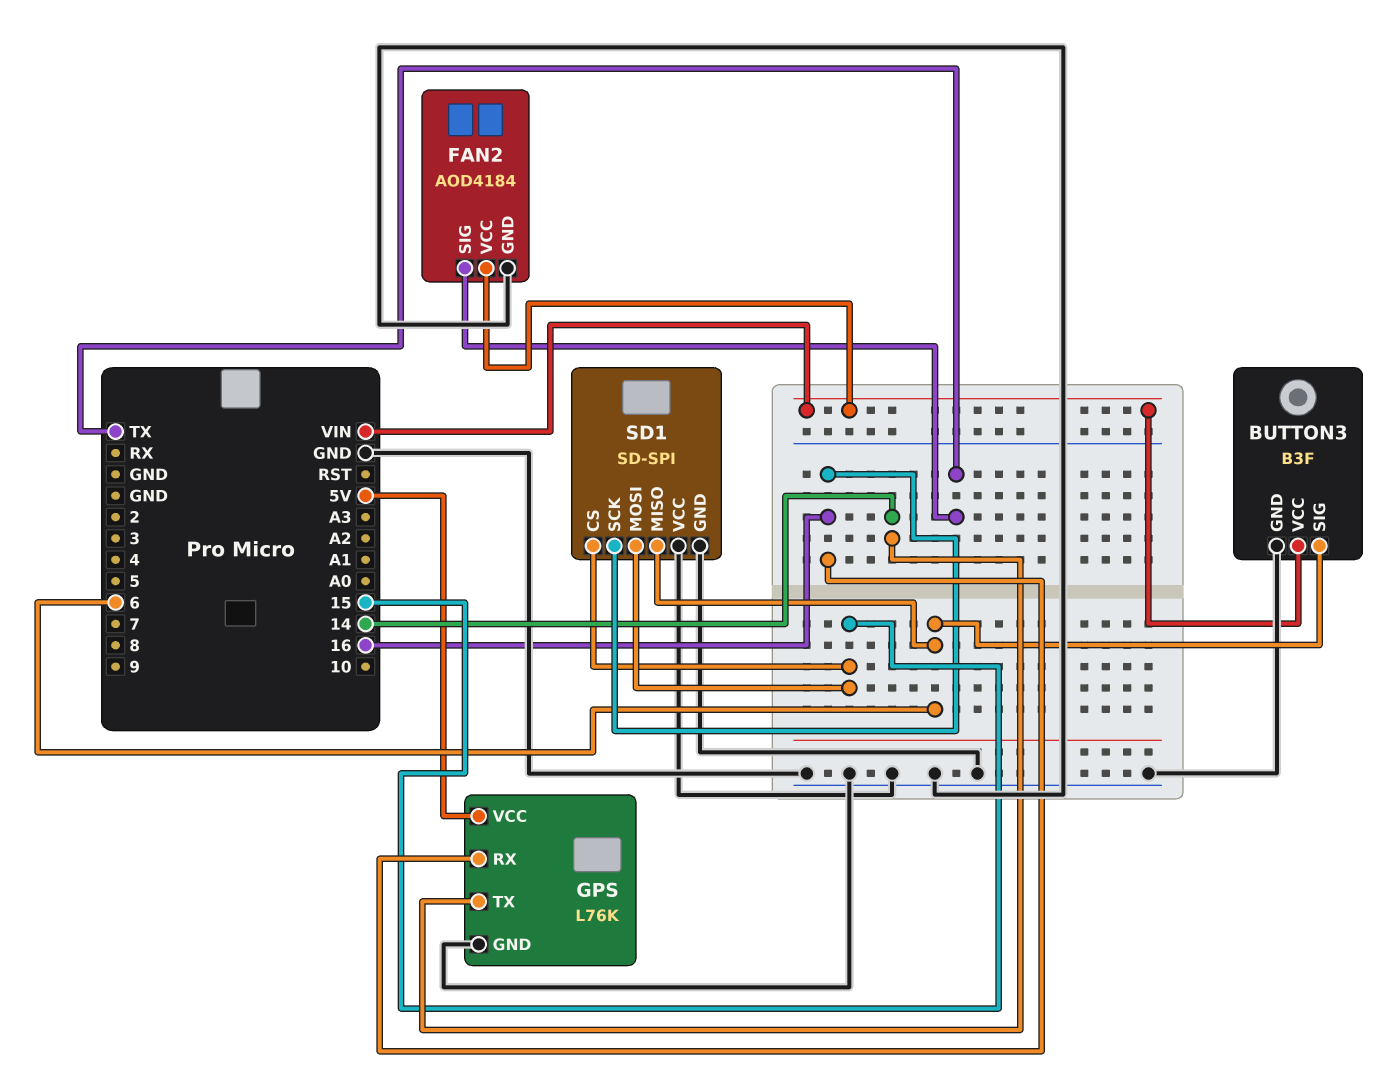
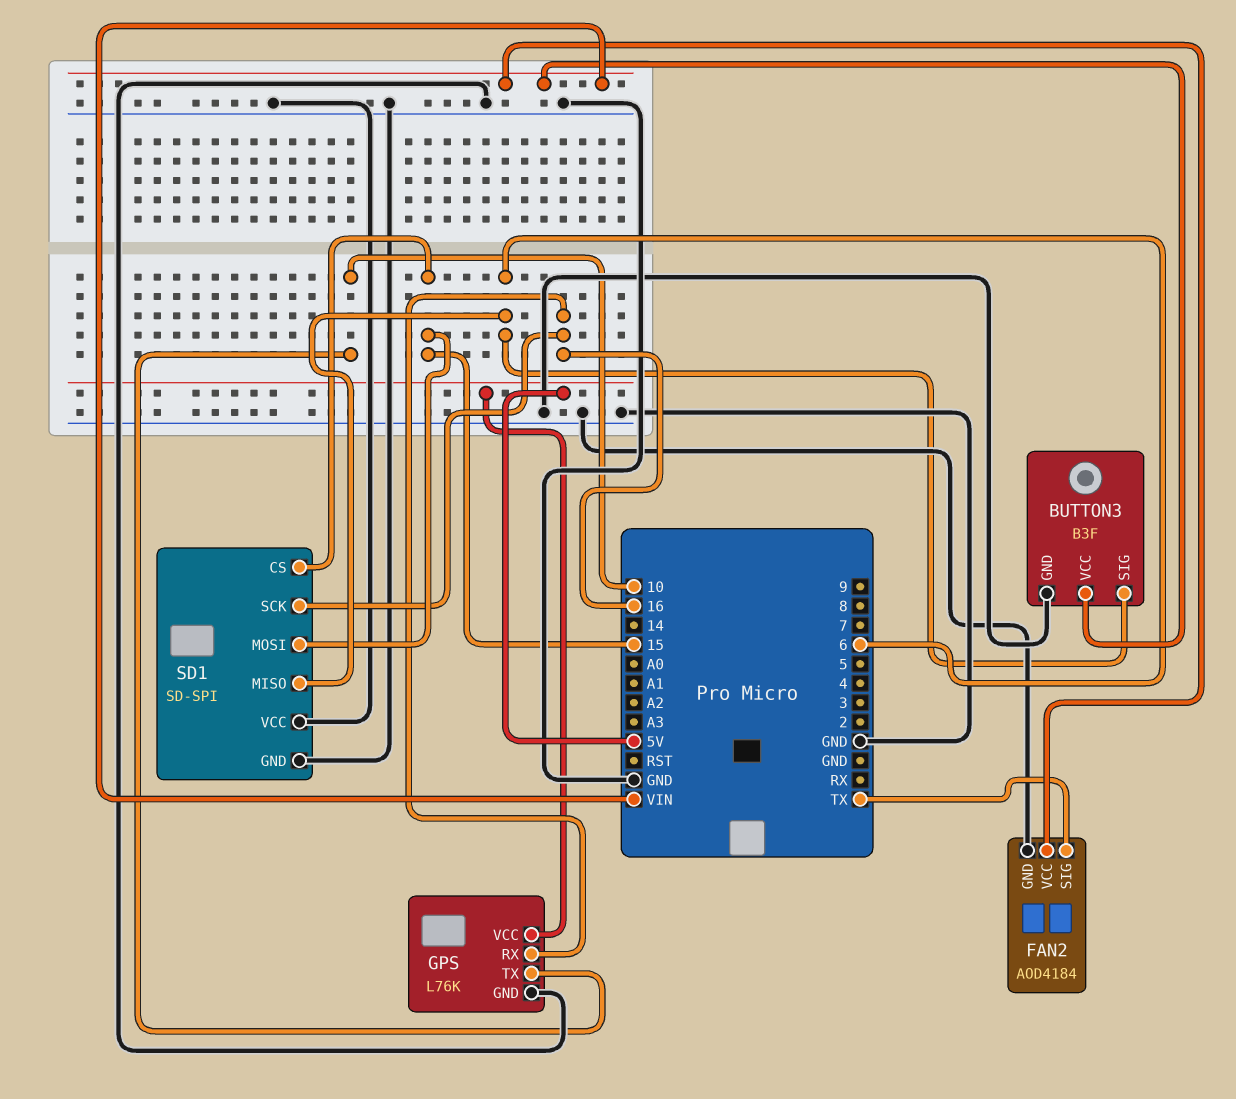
GPS pin TX: 14 -> 10

